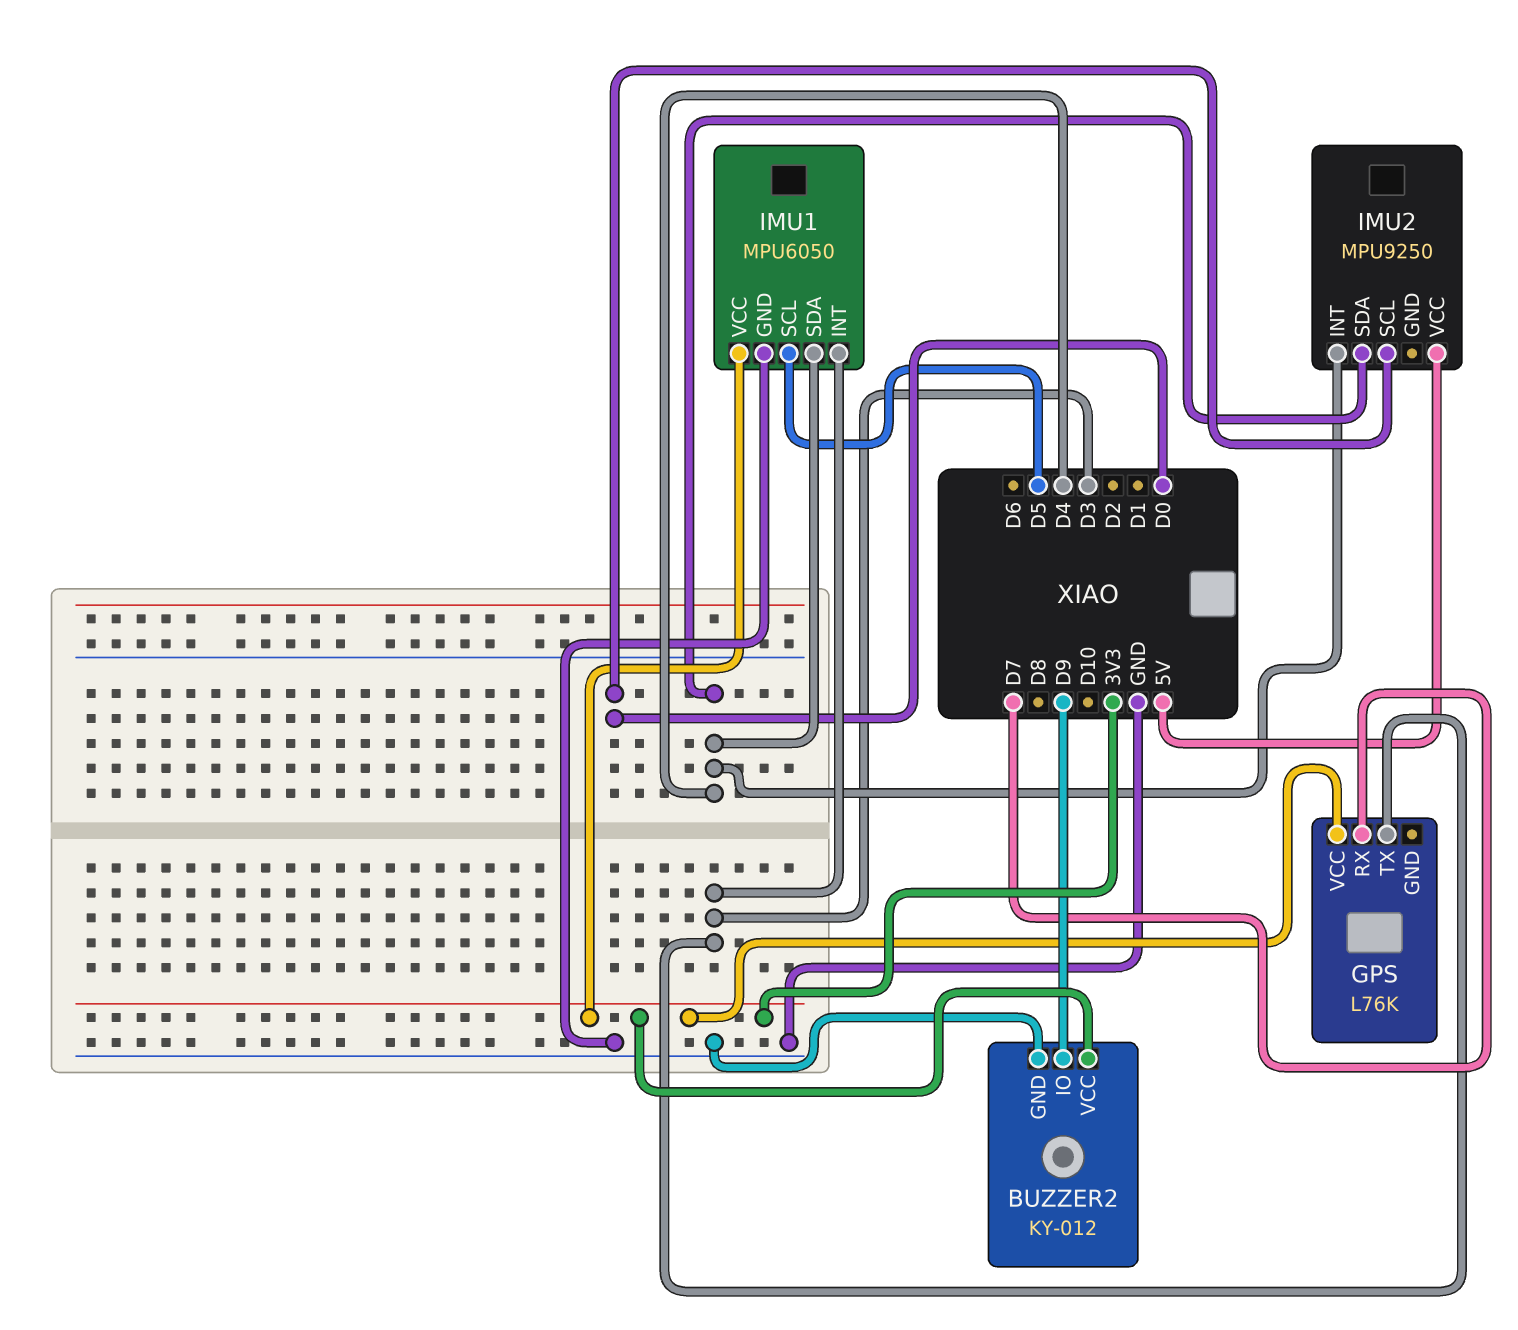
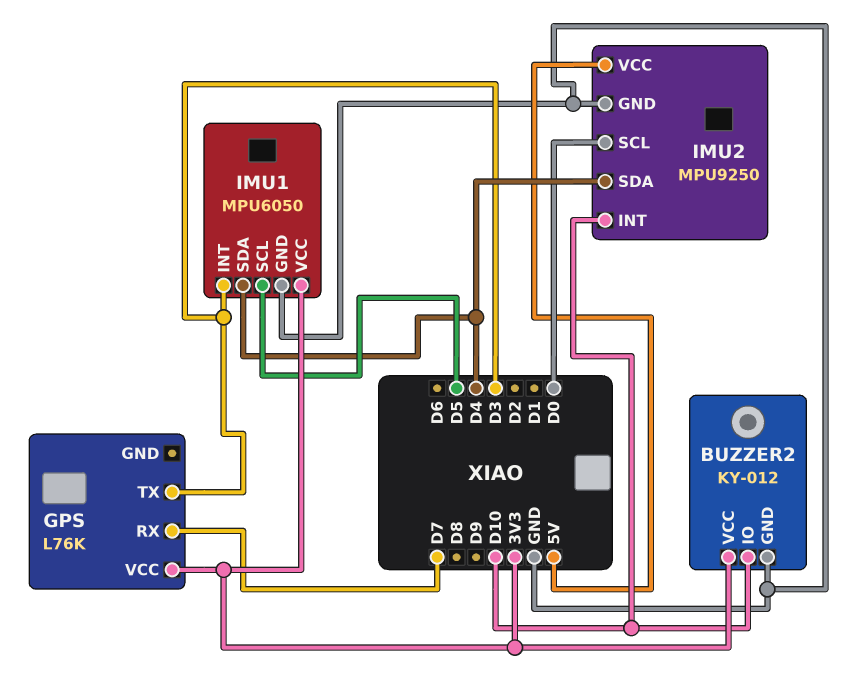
BUZZER2 pin IO: D9 -> D10
IMU2 pin GND: none -> GND
IMU2 pin INT: D4 -> D10

